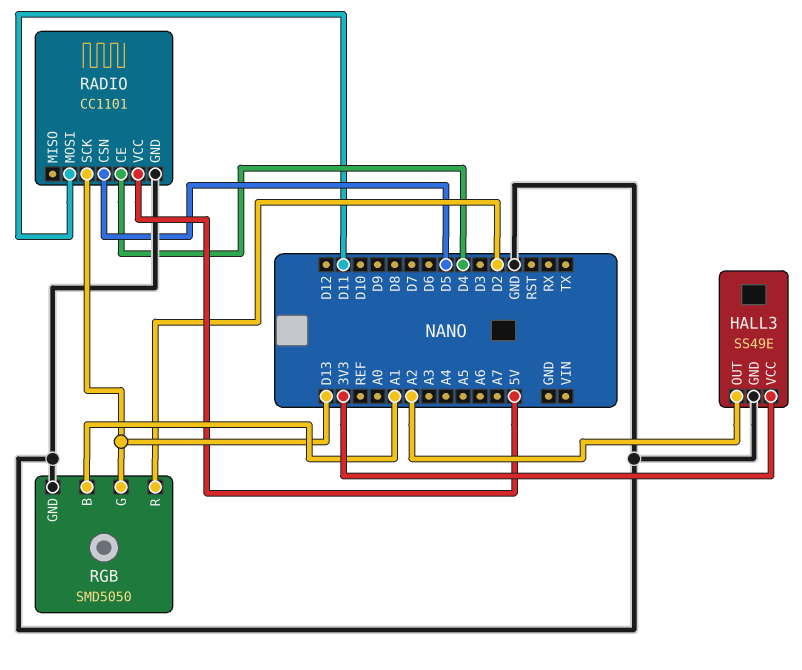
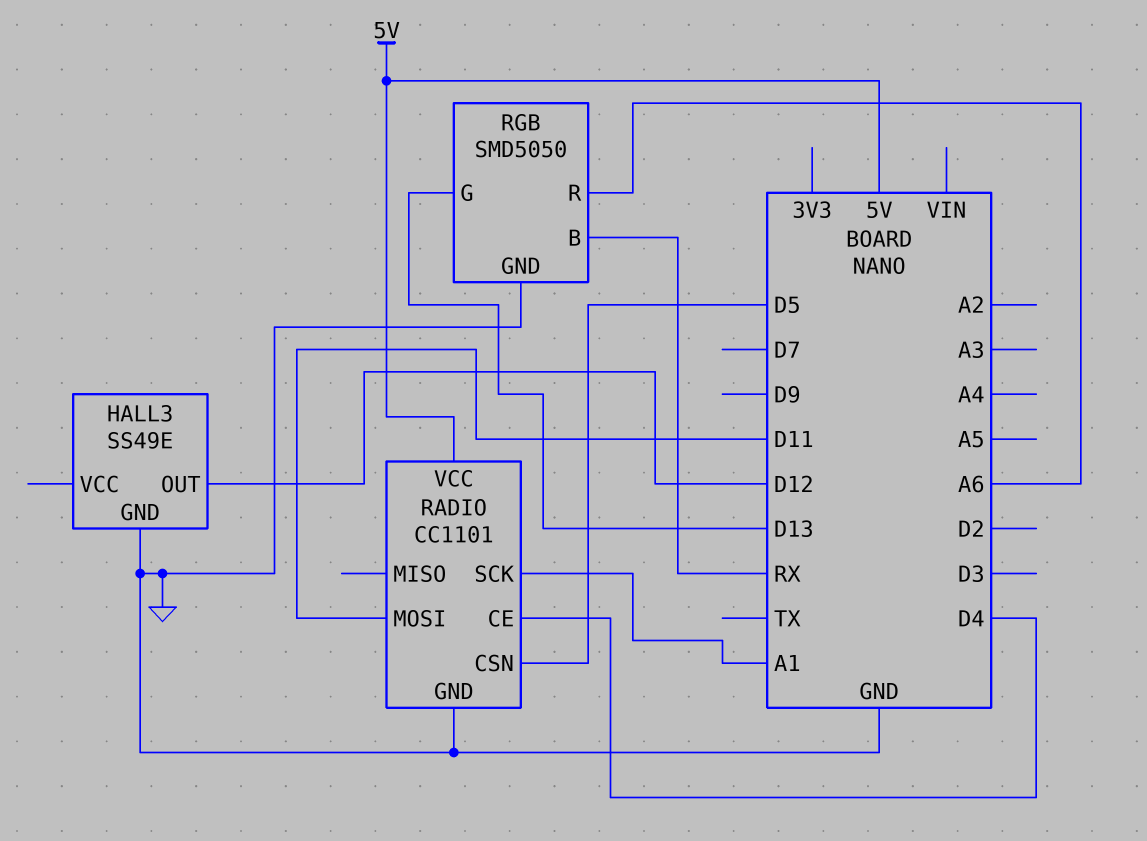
HALL3 pin OUT: A2 -> D12
HALL3 pin VCC: 3V3 -> none
RADIO pin SCK: D13 -> A1
RGB pin B: A1 -> RX
RGB pin R: D2 -> A6

